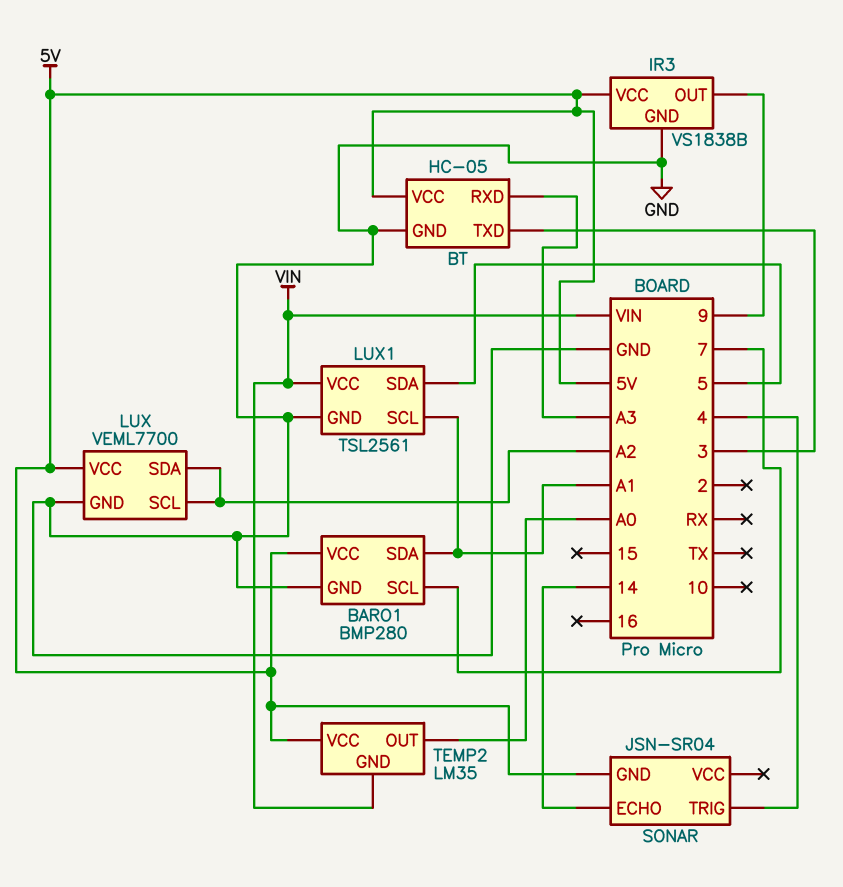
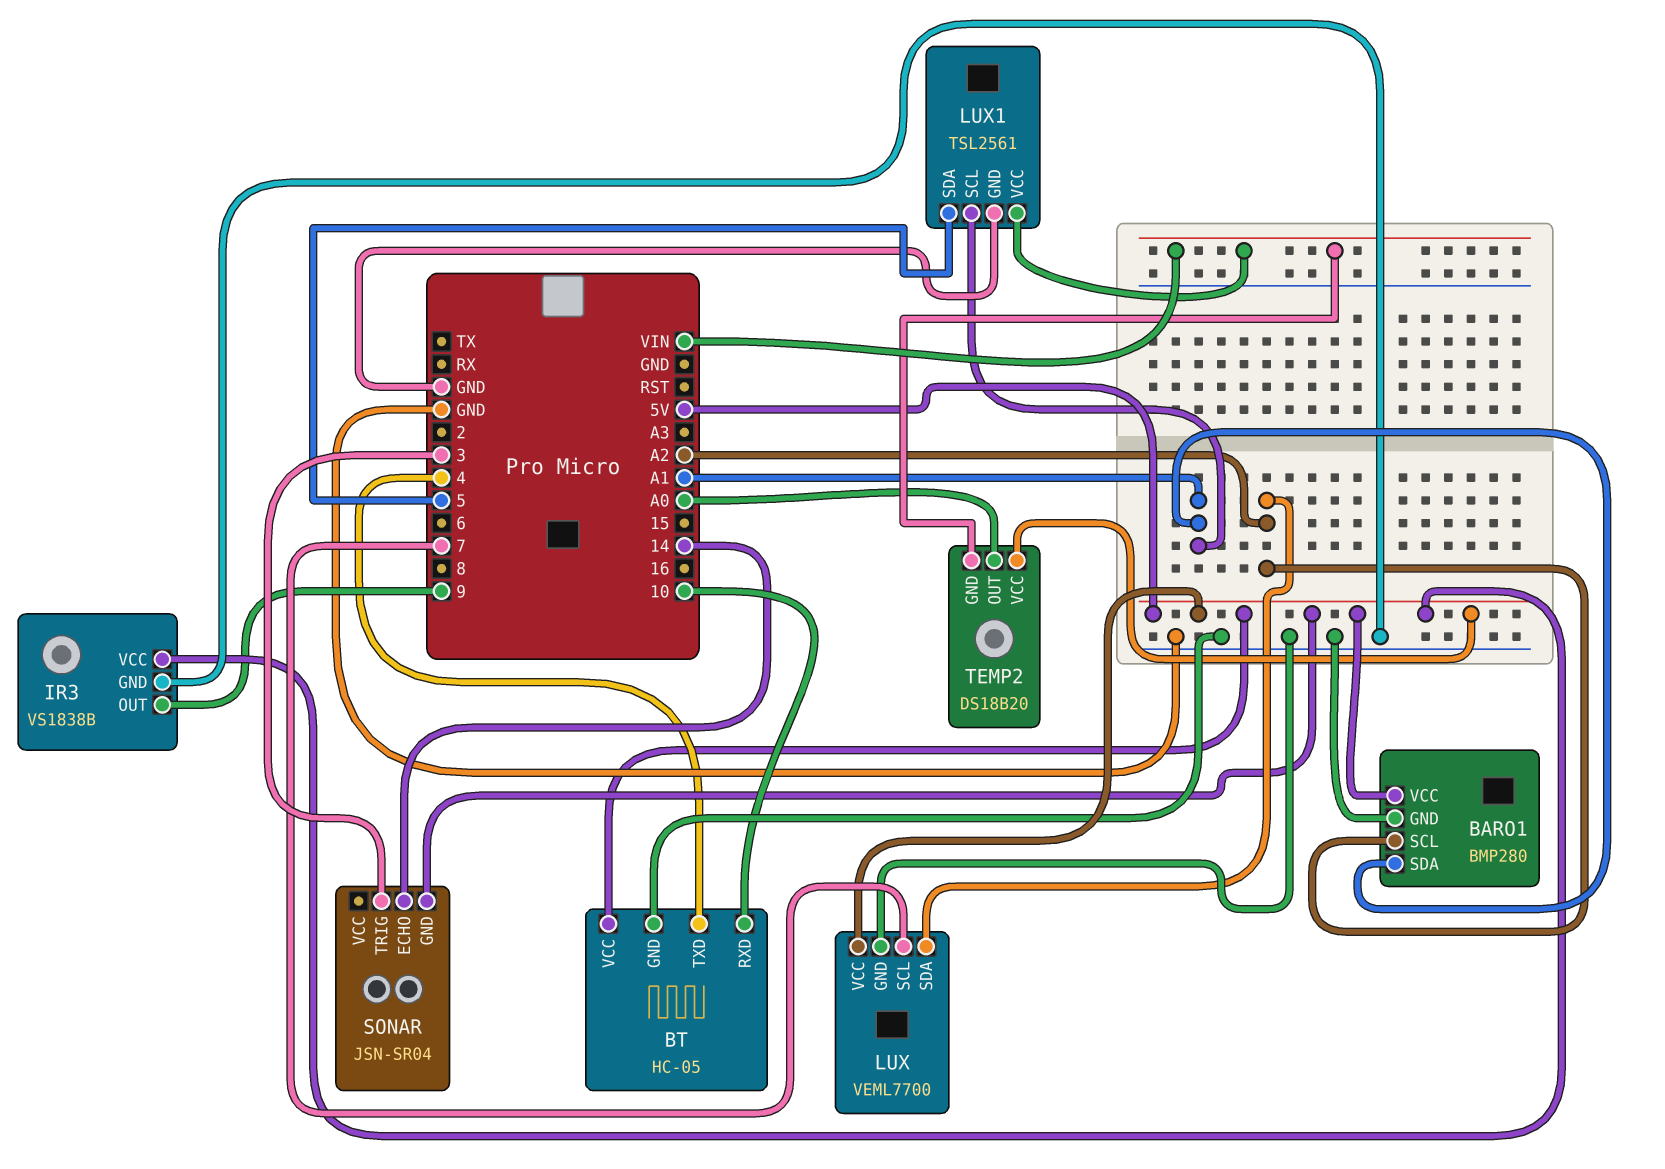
BARO1 pin SCL: 7 -> A2
BT pin RXD: A3 -> 10
BT pin TXD: 3 -> 4
LUX pin SCL: A2 -> 7
SONAR pin TRIG: 4 -> 3
TEMP2: LM35 -> DS18B20

